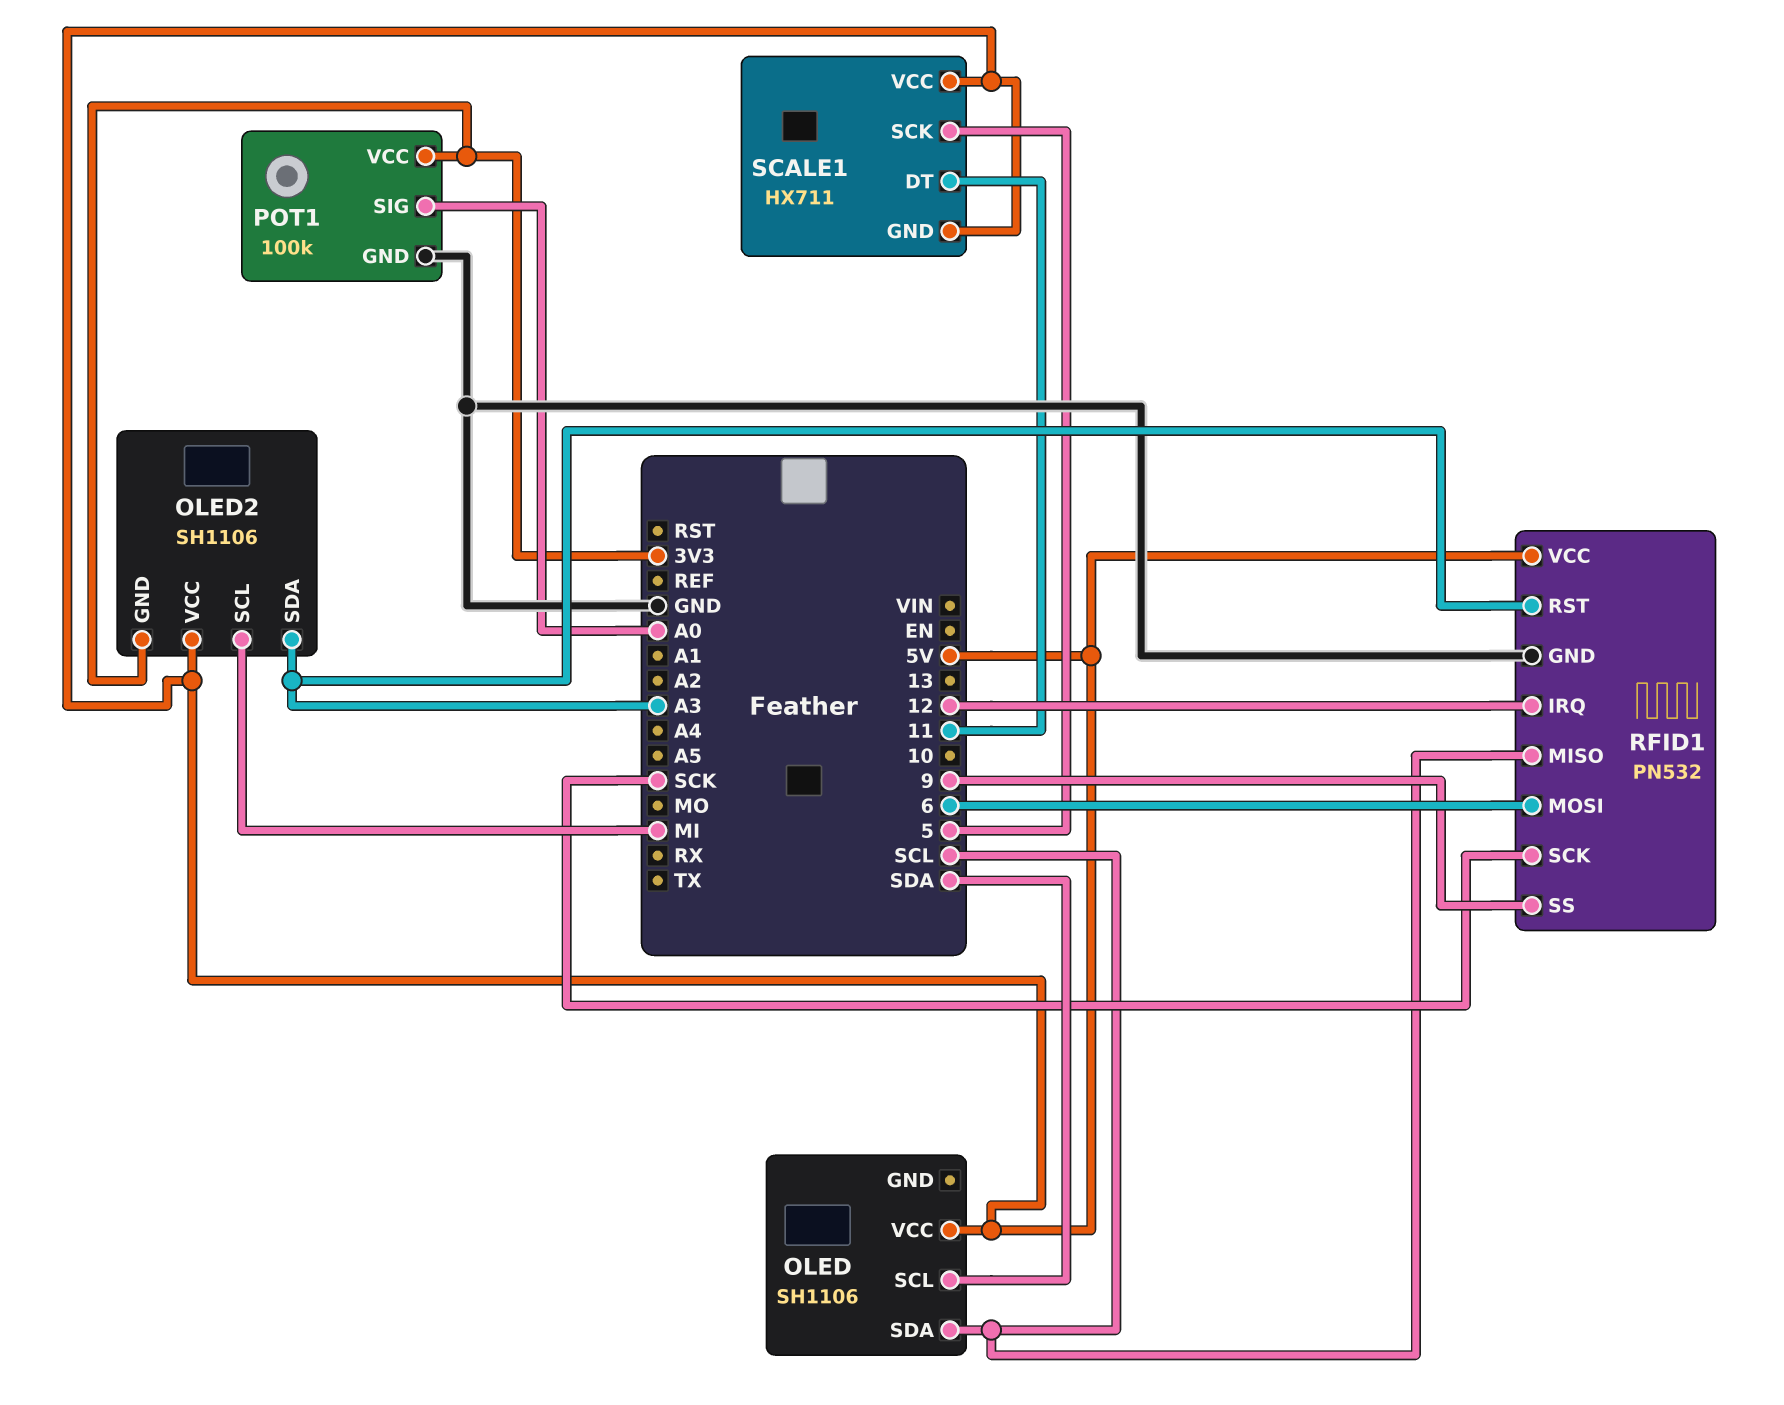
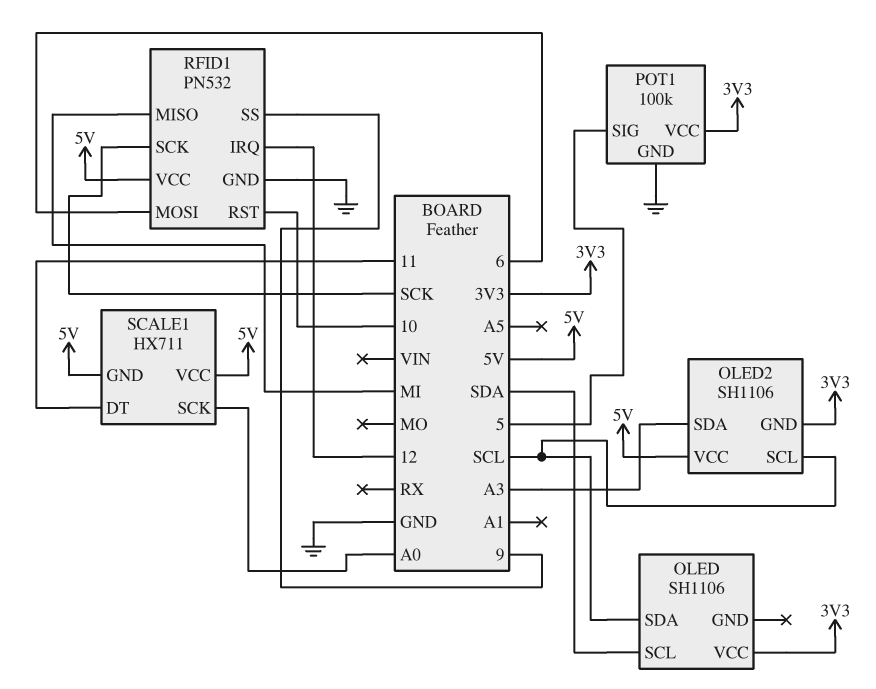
OLED pin VCC: 5V -> 3V3
OLED2 pin SCL: MI -> SCL
POT1 pin SIG: A0 -> 5
RFID1 pin MISO: SCL -> MI
RFID1 pin RST: A3 -> 10
SCALE1 pin SCK: 5 -> A0

